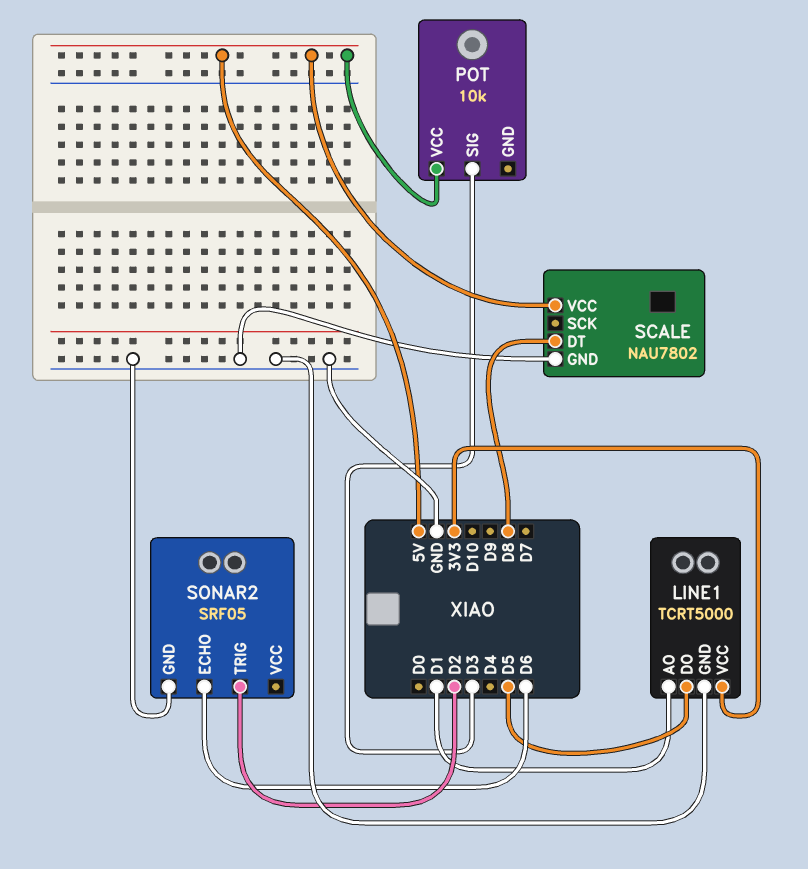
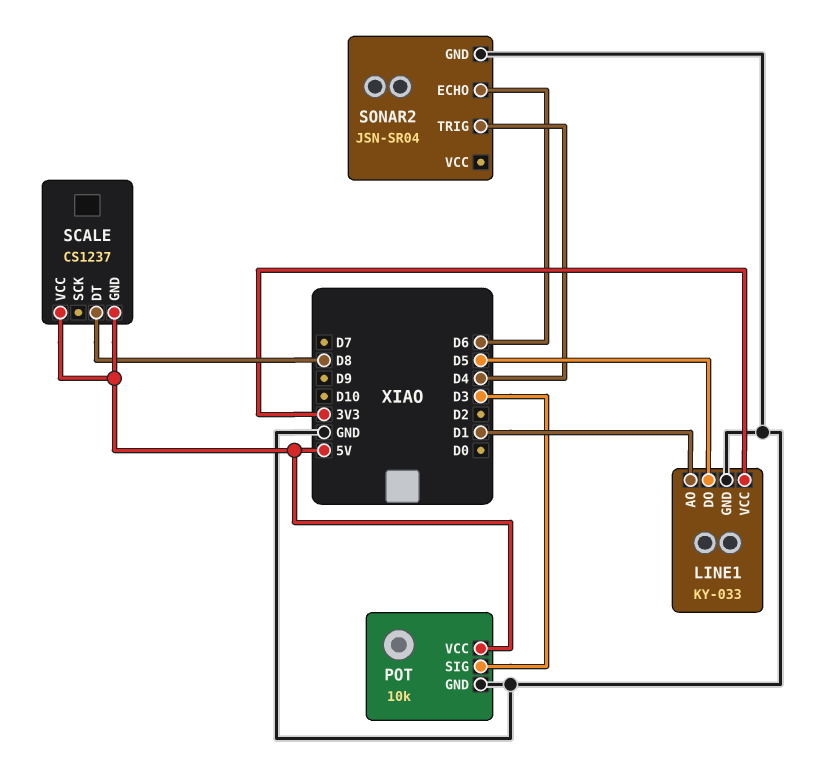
LINE1: TCRT5000 -> KY-033
POT pin GND: none -> GND
SCALE: NAU7802 -> CS1237
SCALE pin GND: GND -> 5V
SONAR2: SRF05 -> JSN-SR04
SONAR2 pin TRIG: D2 -> D4

